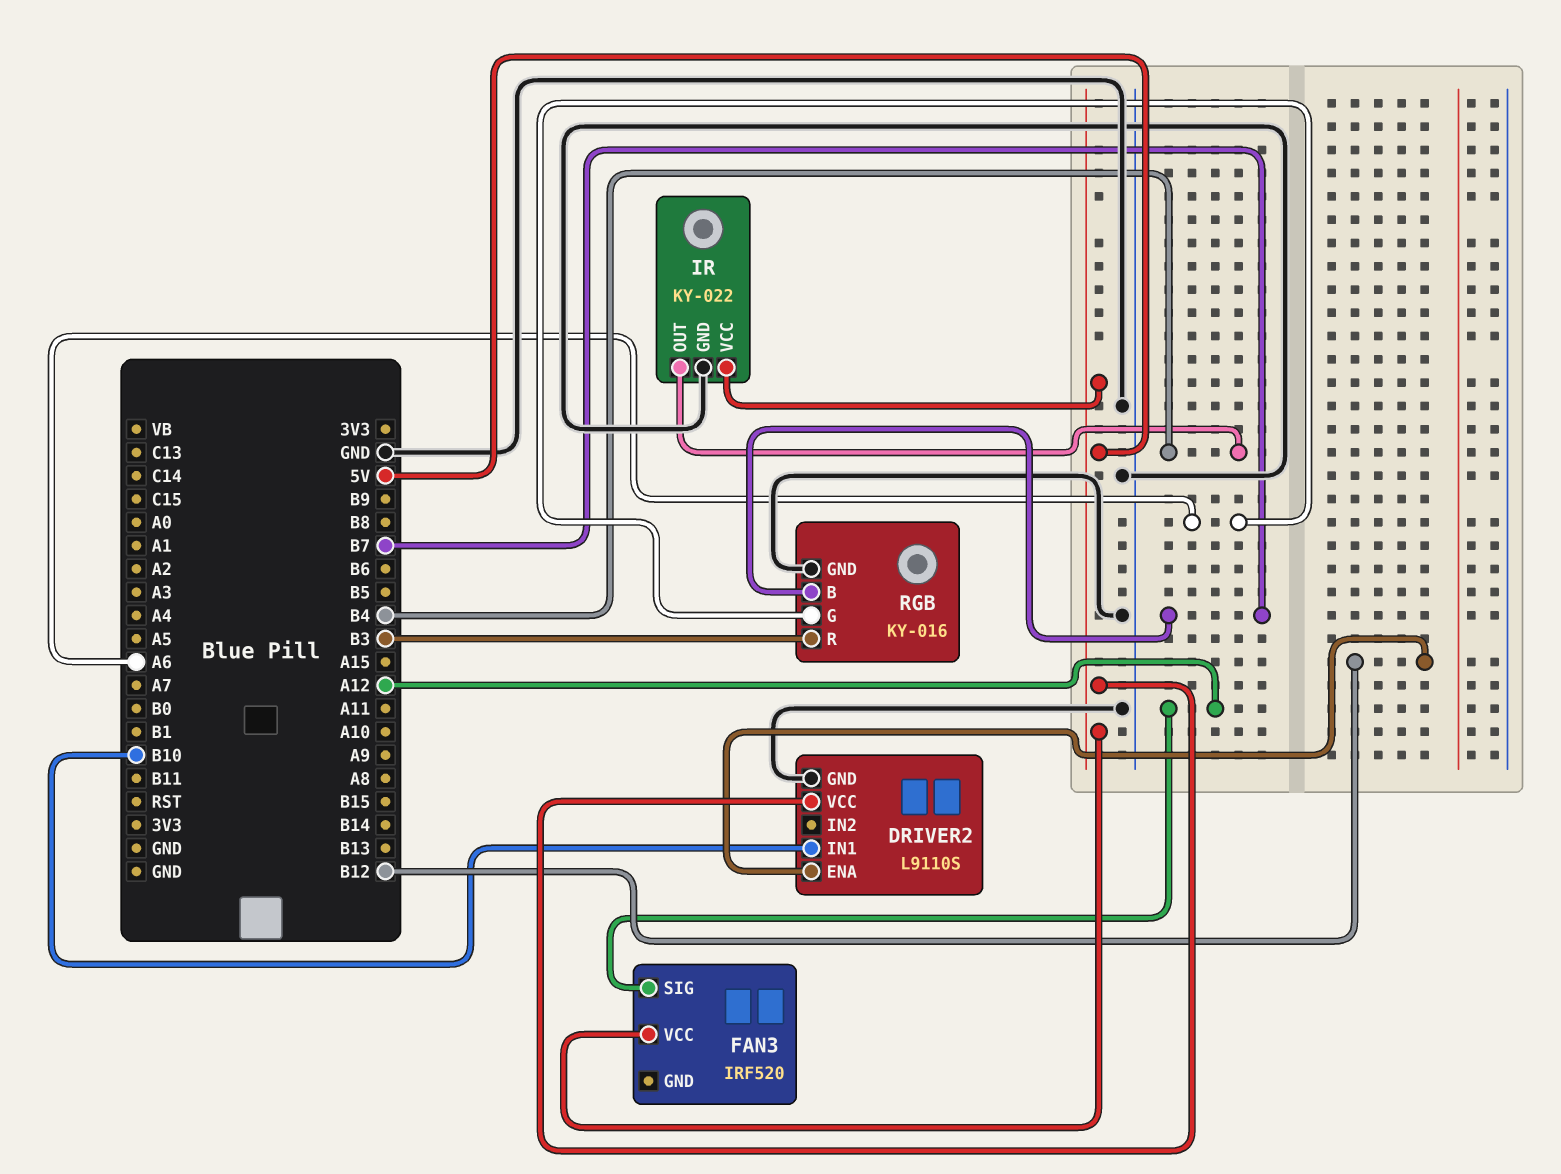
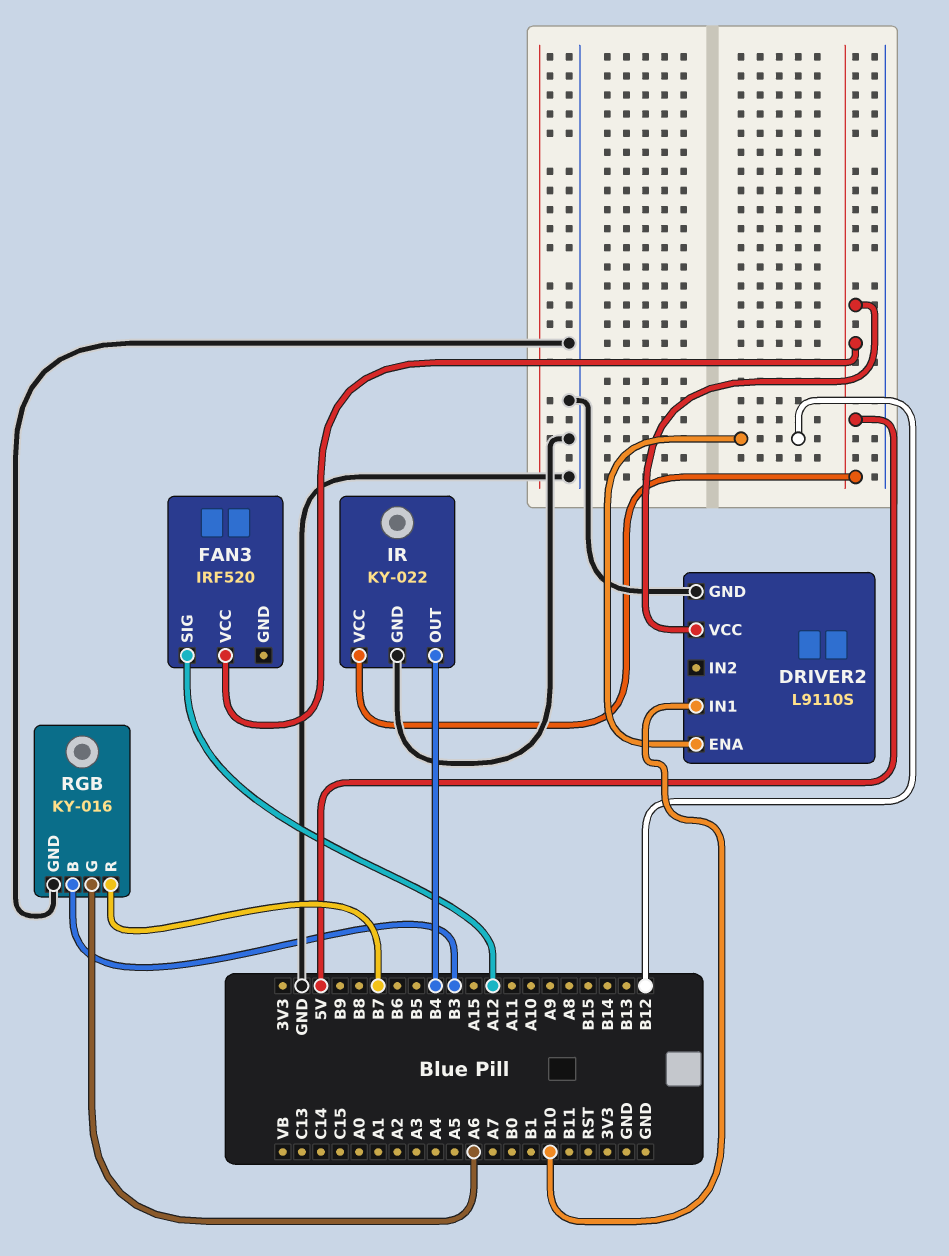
RGB pin B: B7 -> B3
RGB pin R: B3 -> B7

